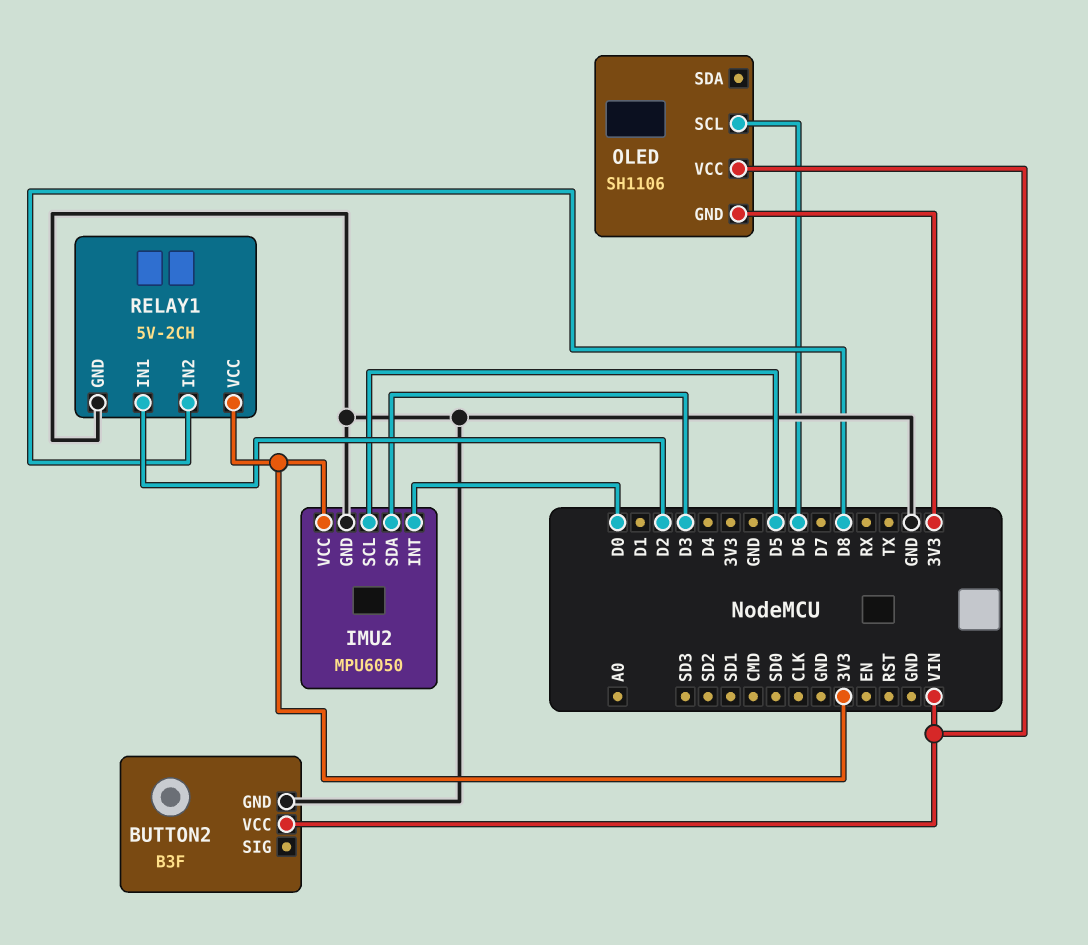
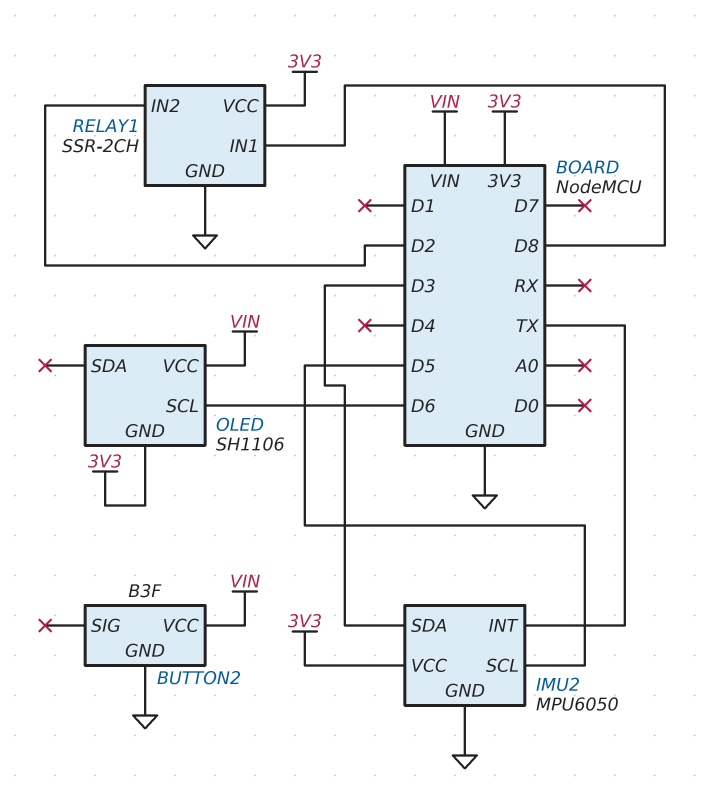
IMU2 pin INT: D0 -> TX
RELAY1: 5V-2CH -> SSR-2CH
RELAY1 pin IN1: D2 -> D8
RELAY1 pin IN2: D8 -> D2

